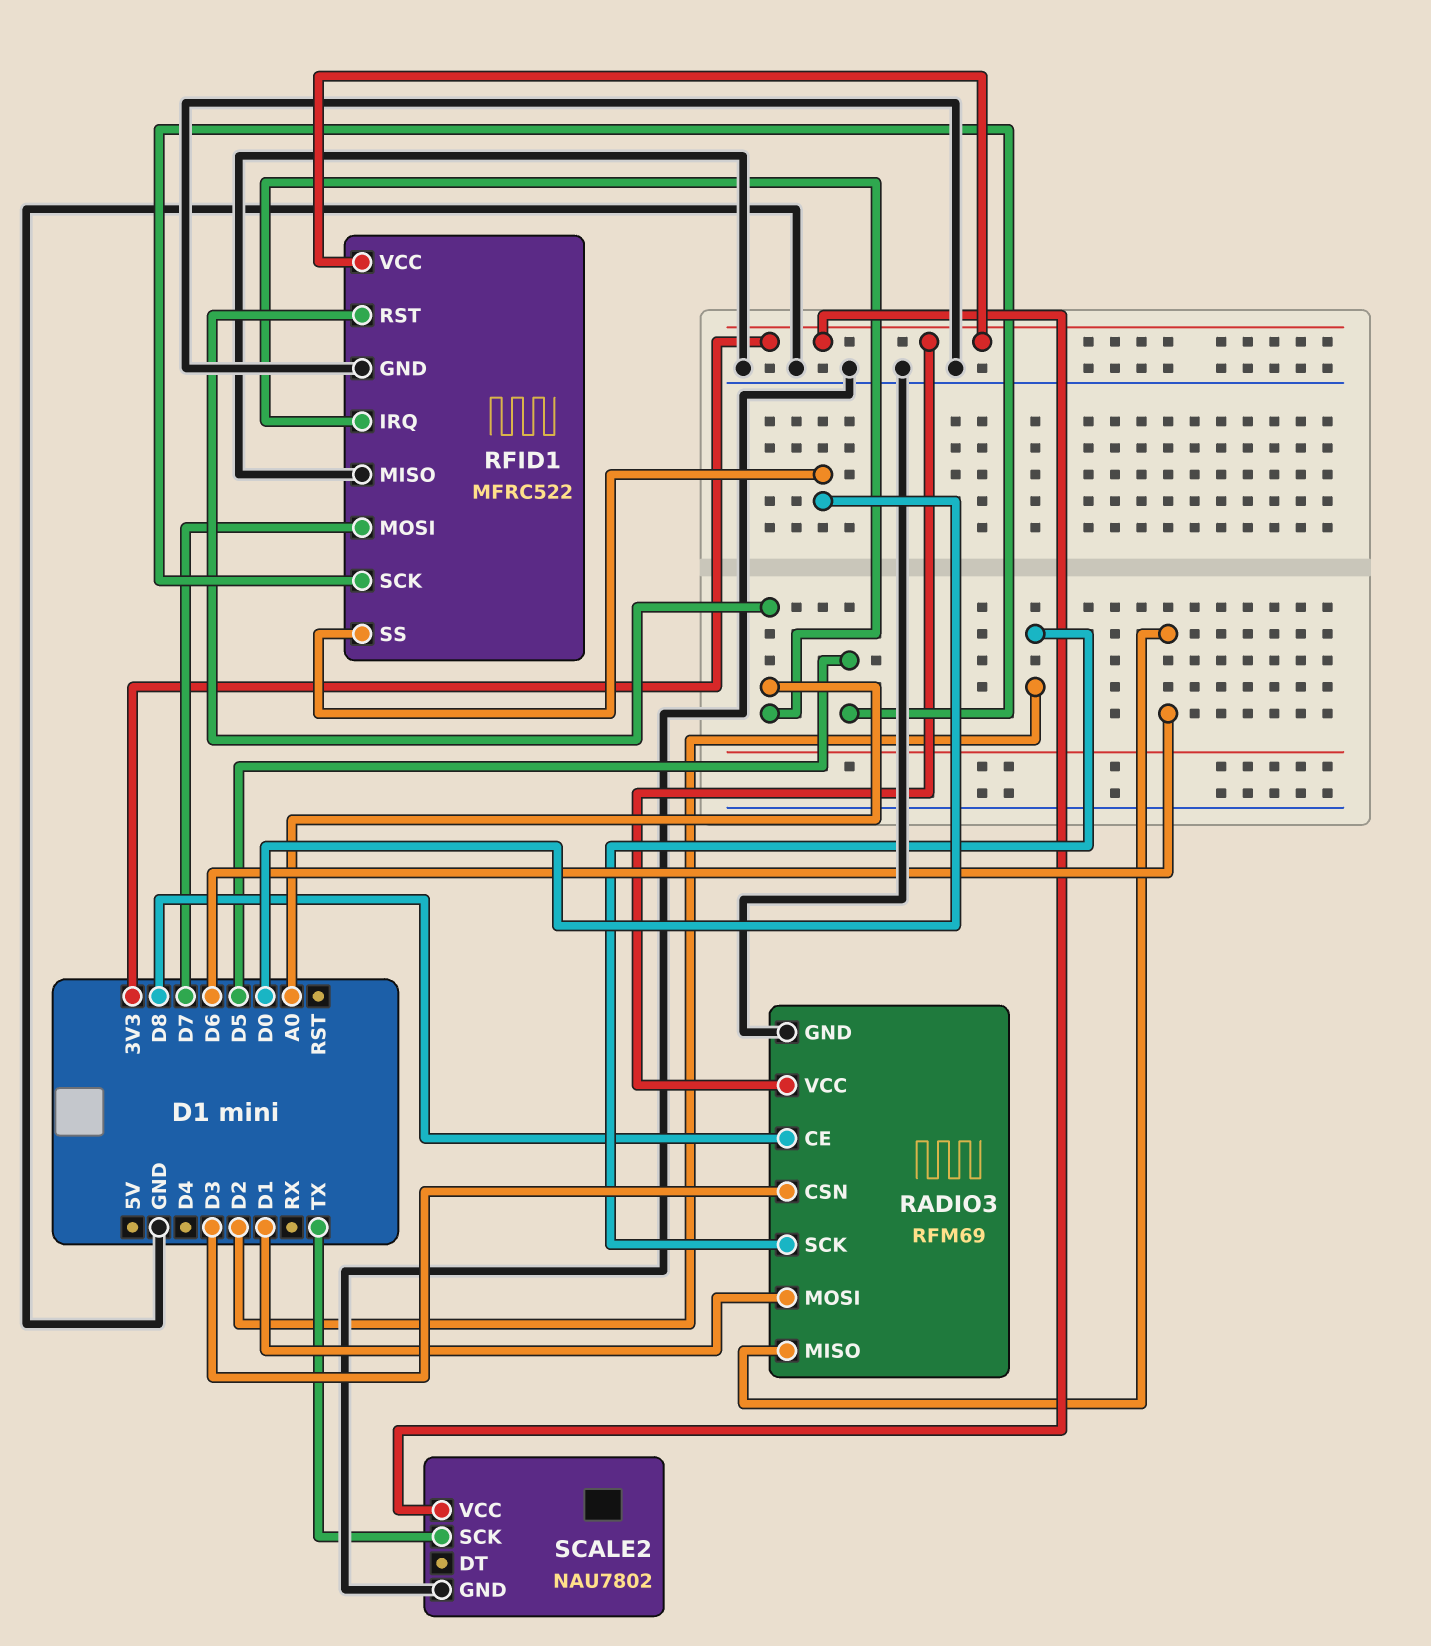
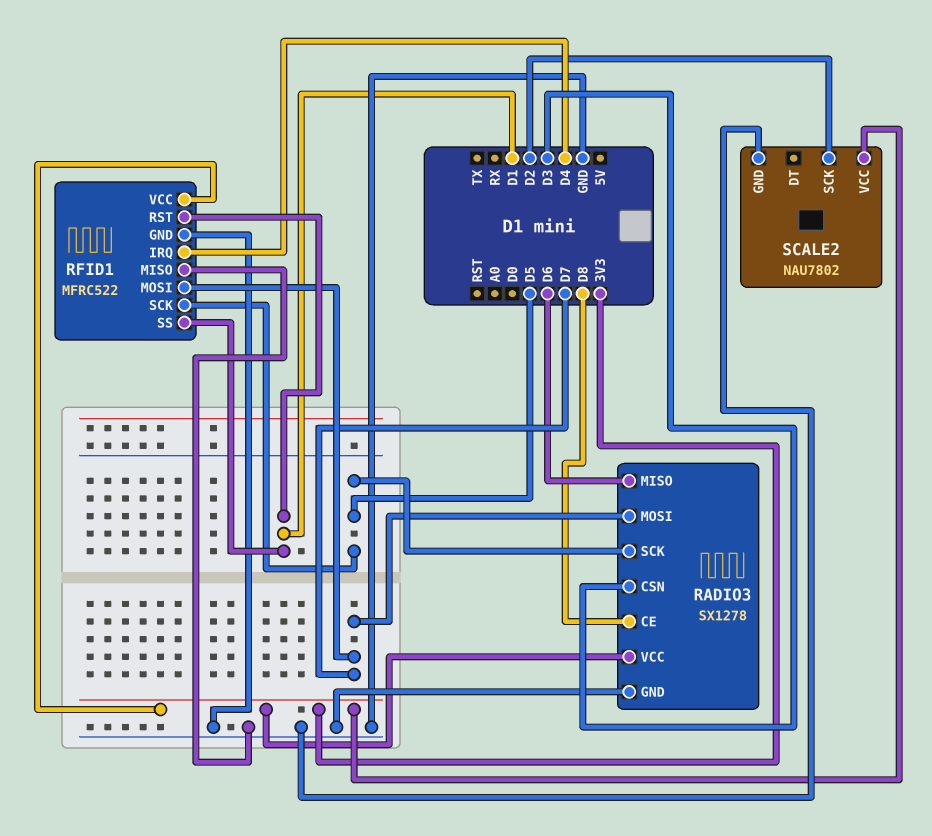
RADIO3: RFM69 -> SX1278
RADIO3 pin MOSI: D1 -> D7
RADIO3 pin SCK: D2 -> D5
RFID1 pin IRQ: A0 -> D4
RFID1 pin RST: A0 -> D1
RFID1 pin SS: D0 -> D1
SCALE2 pin SCK: TX -> D2

